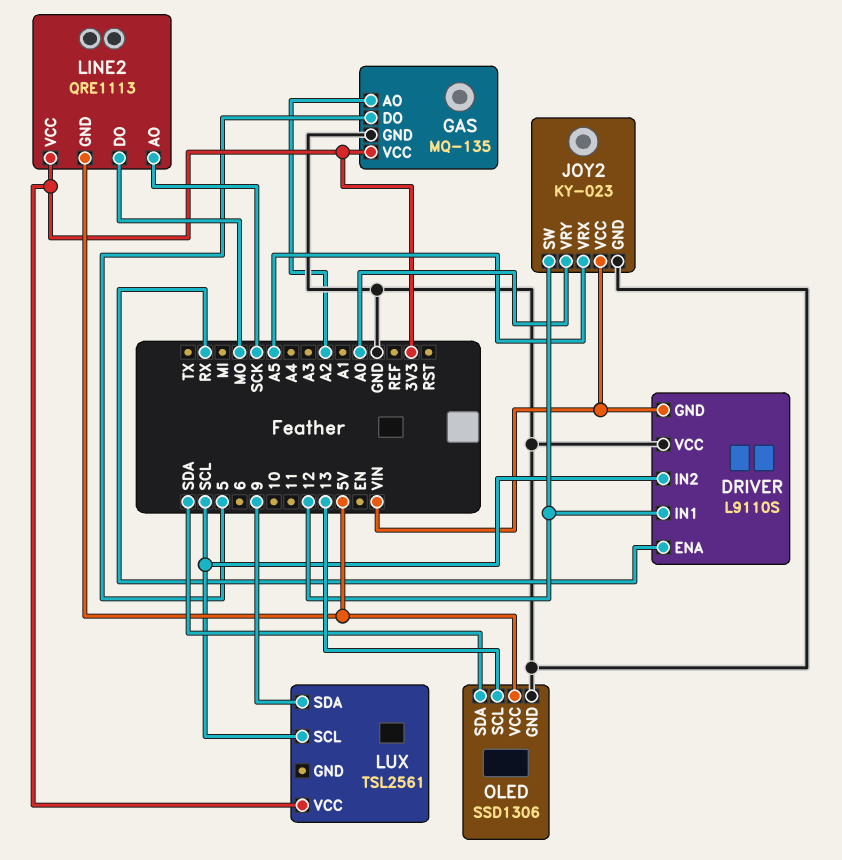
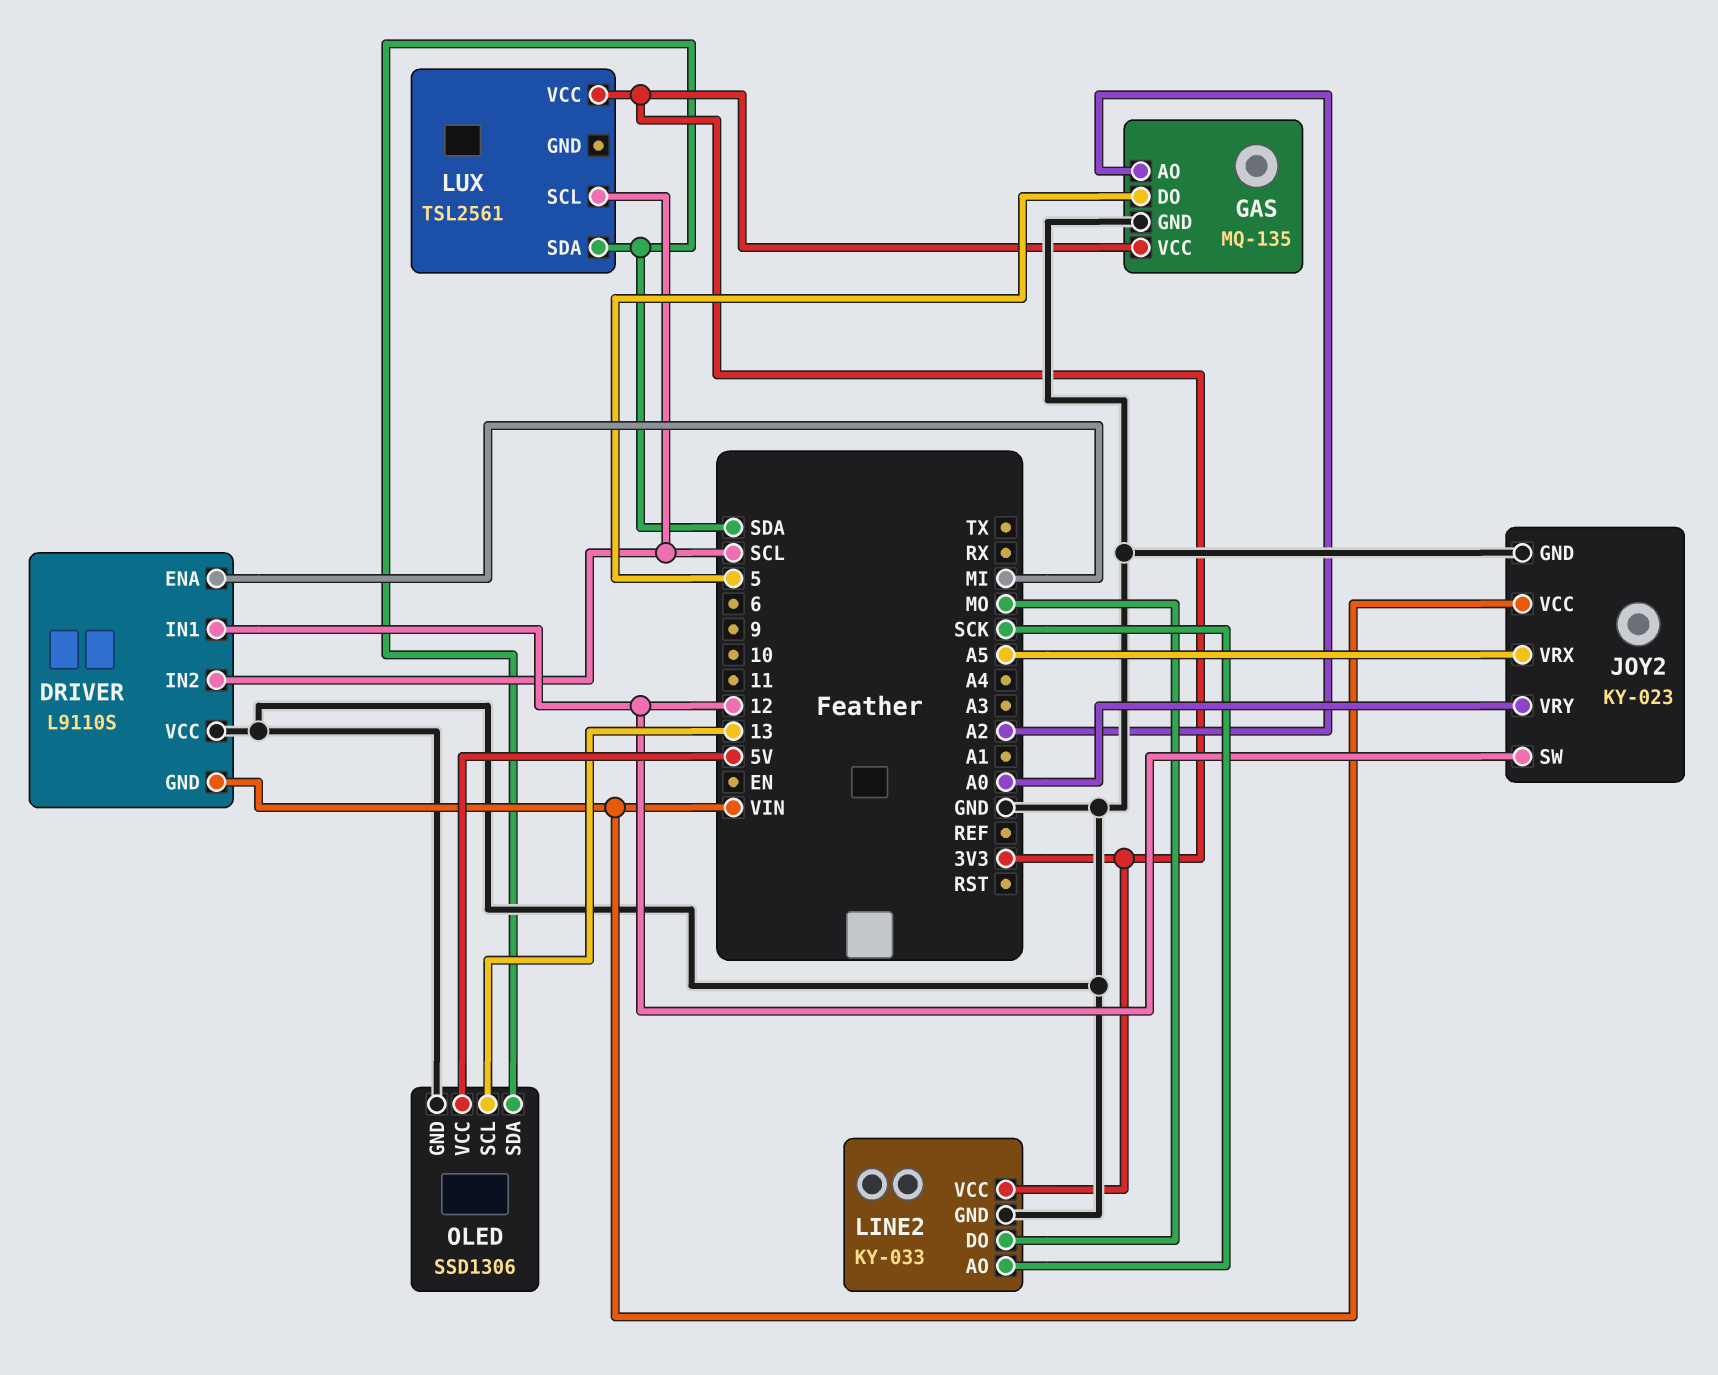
DRIVER pin ENA: RX -> MI
LINE2: QRE1113 -> KY-033
LINE2 pin GND: 5V -> GND
LUX pin SDA: 9 -> SDA

